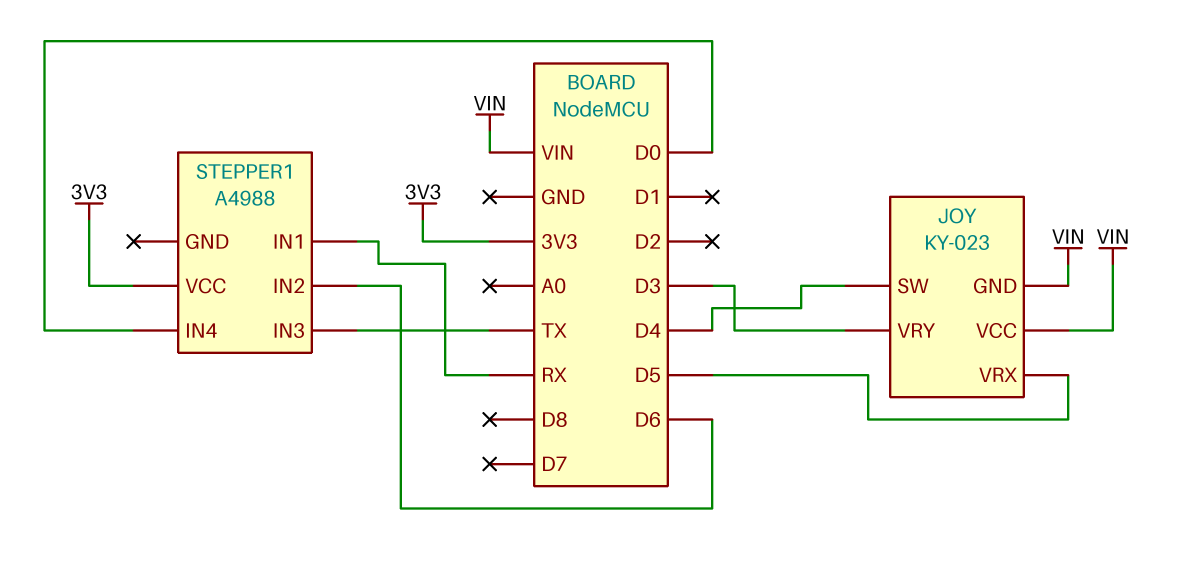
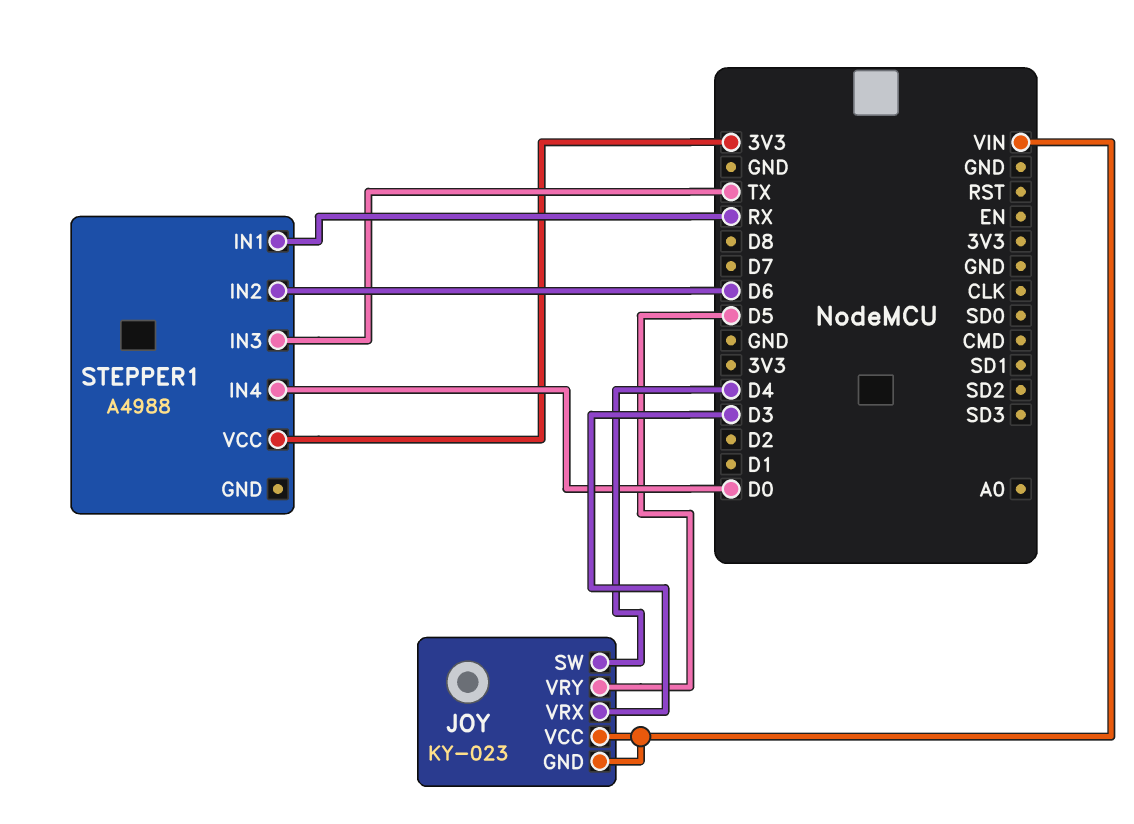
JOY pin VRX: D5 -> D3
JOY pin VRY: D3 -> D5

